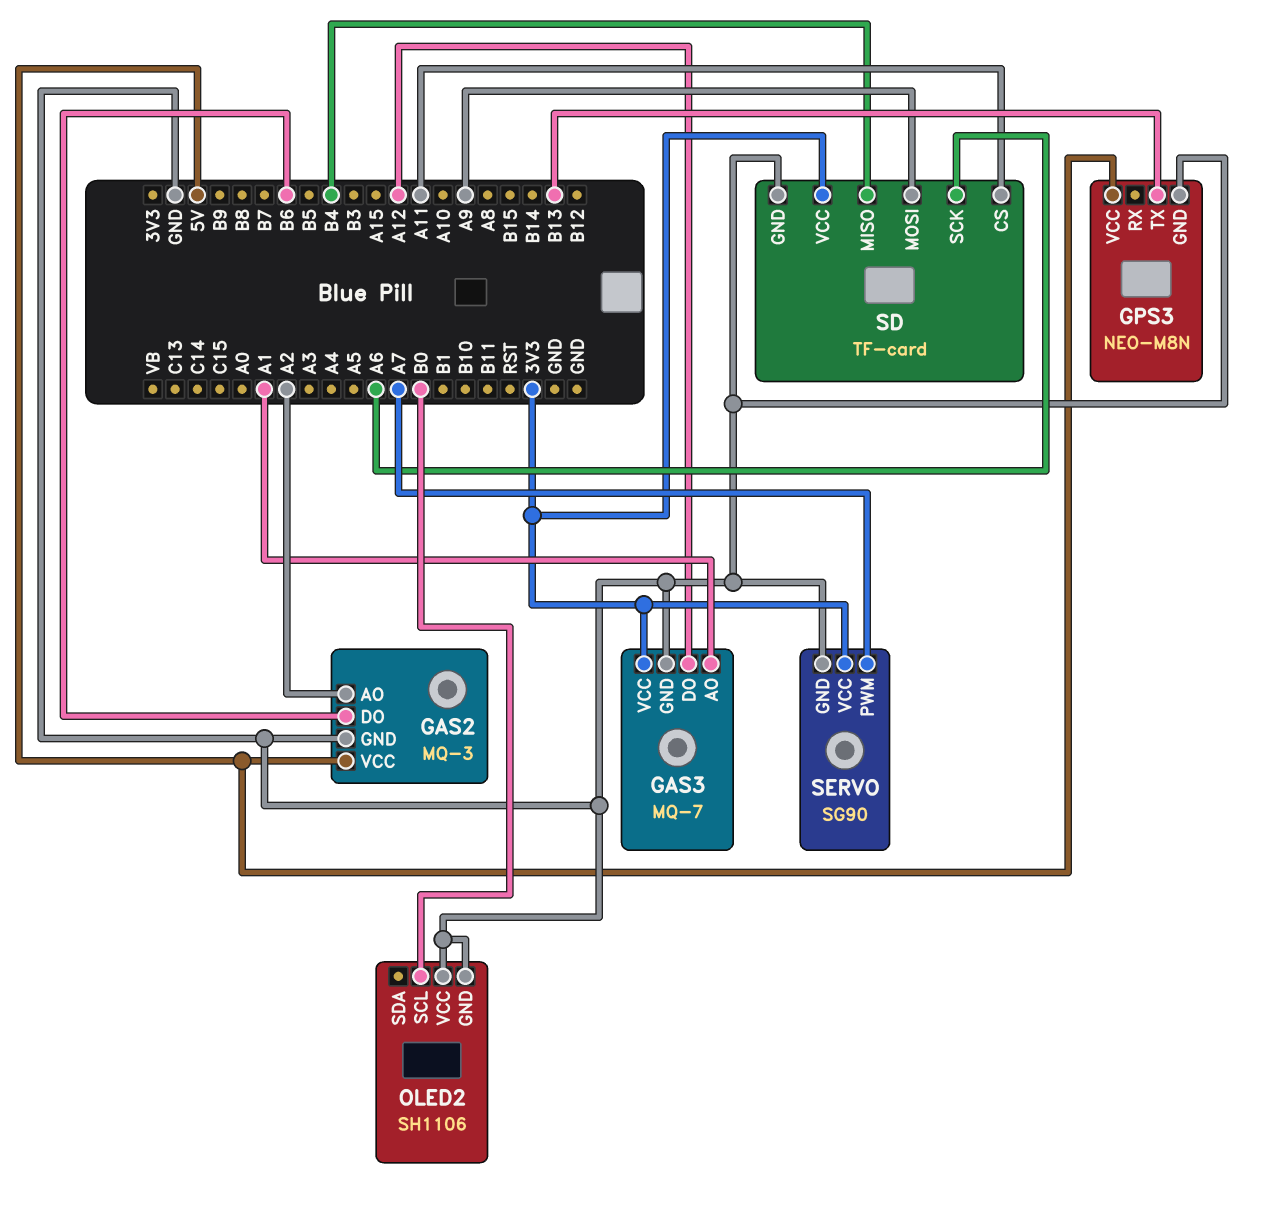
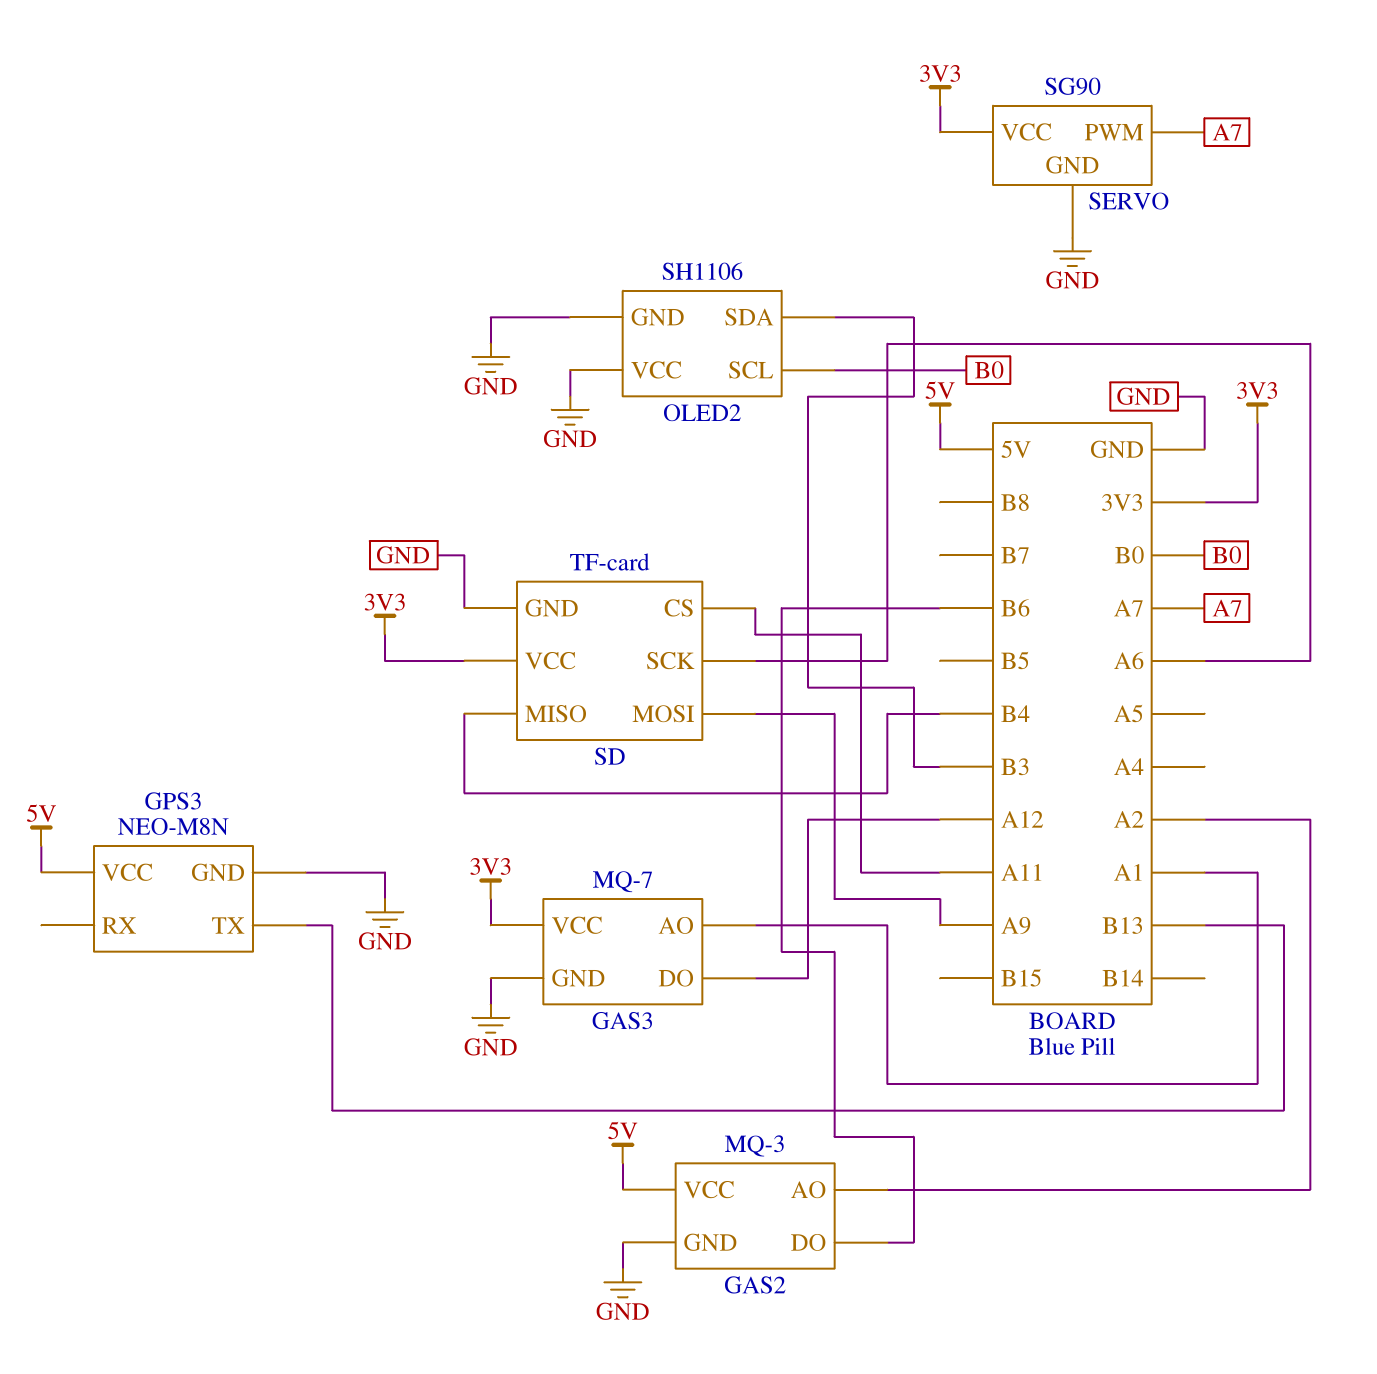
OLED2 pin SDA: none -> B3

